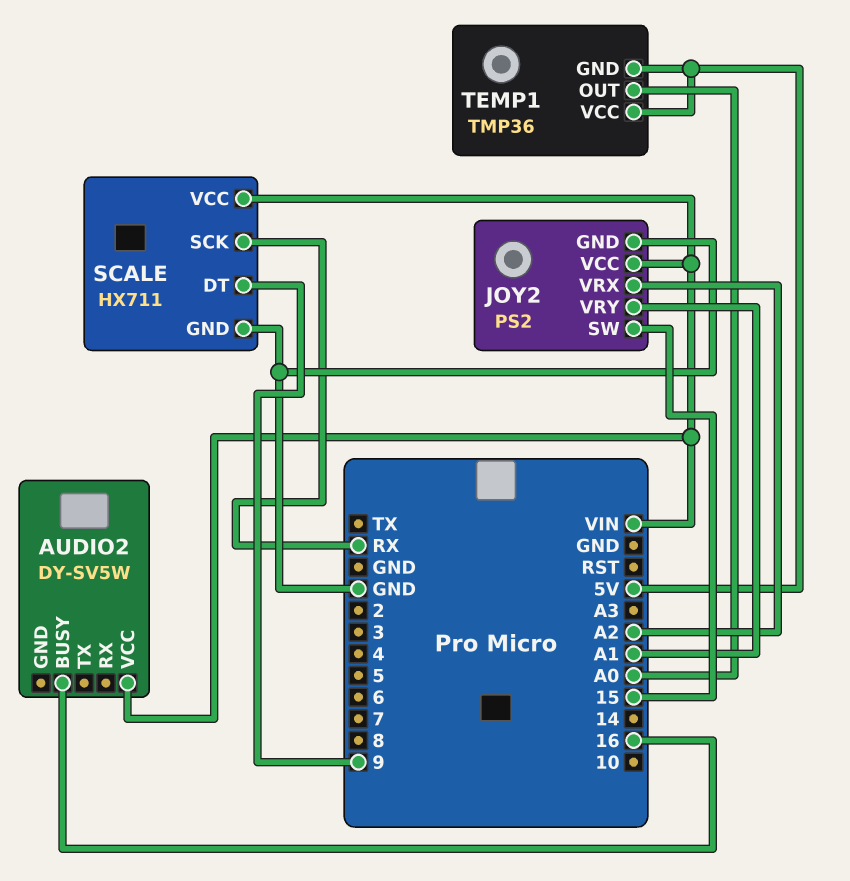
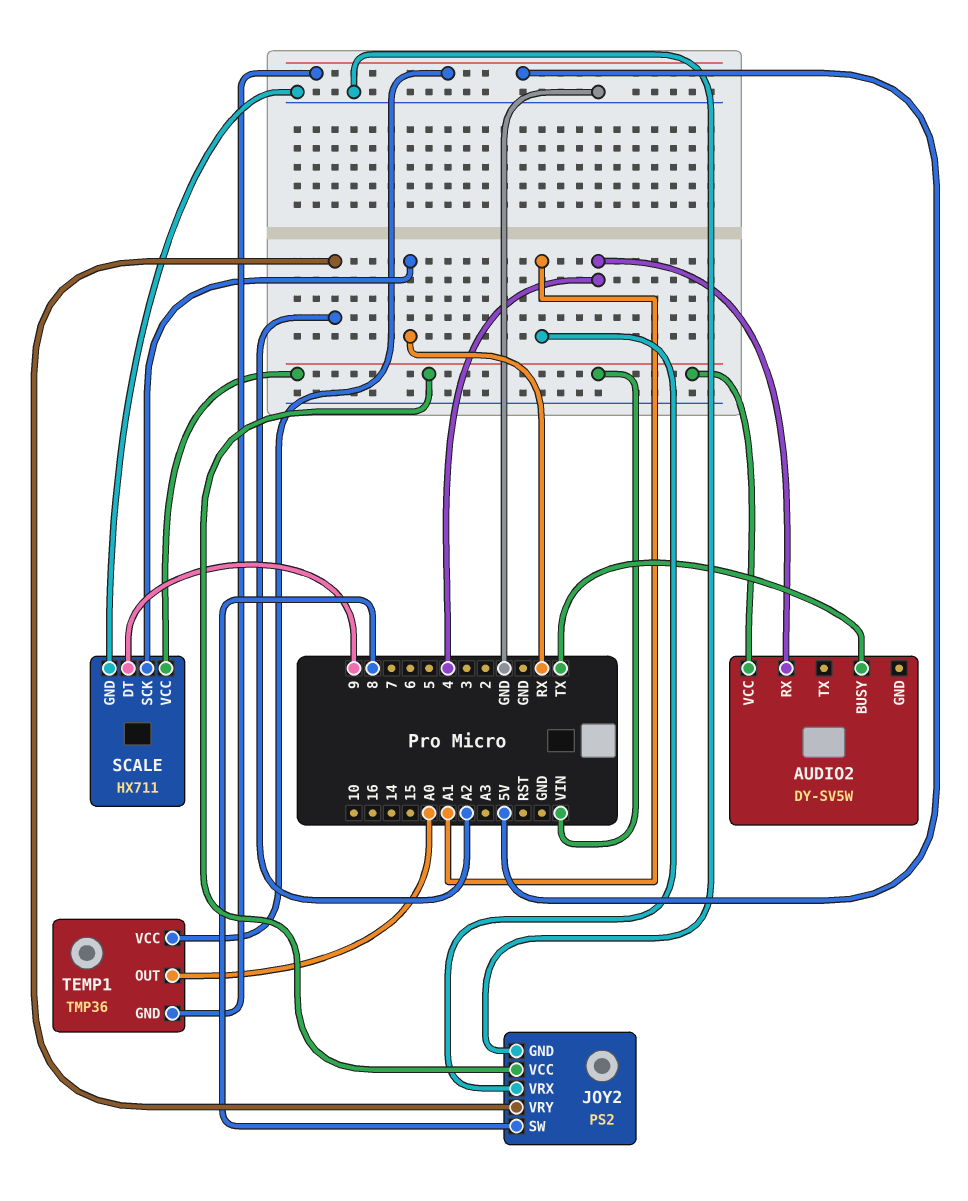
AUDIO2 pin BUSY: 16 -> TX
AUDIO2 pin RX: none -> 4
JOY2 pin SW: 15 -> 8
JOY2 pin VRX: A2 -> A1
JOY2 pin VRY: A1 -> A2

